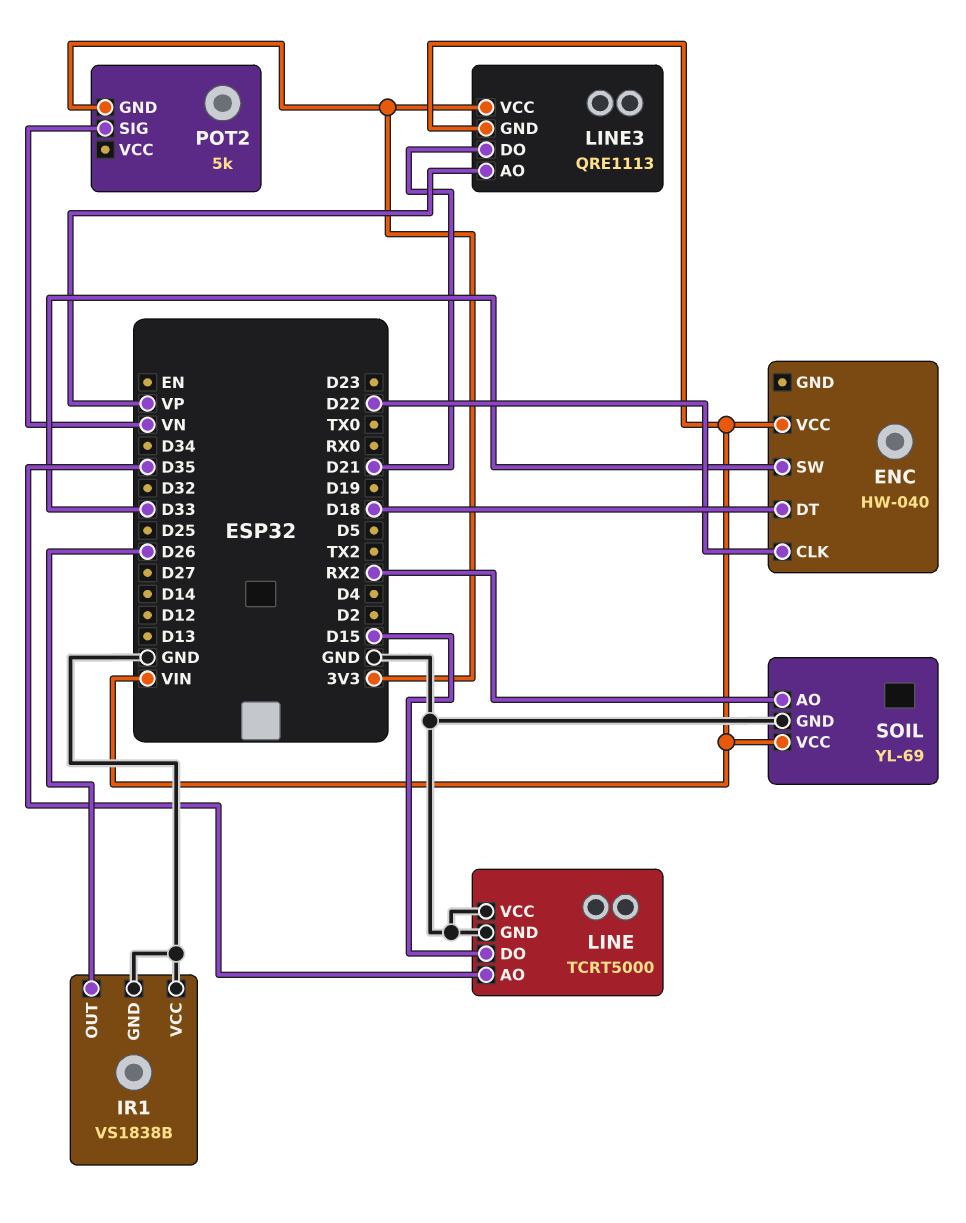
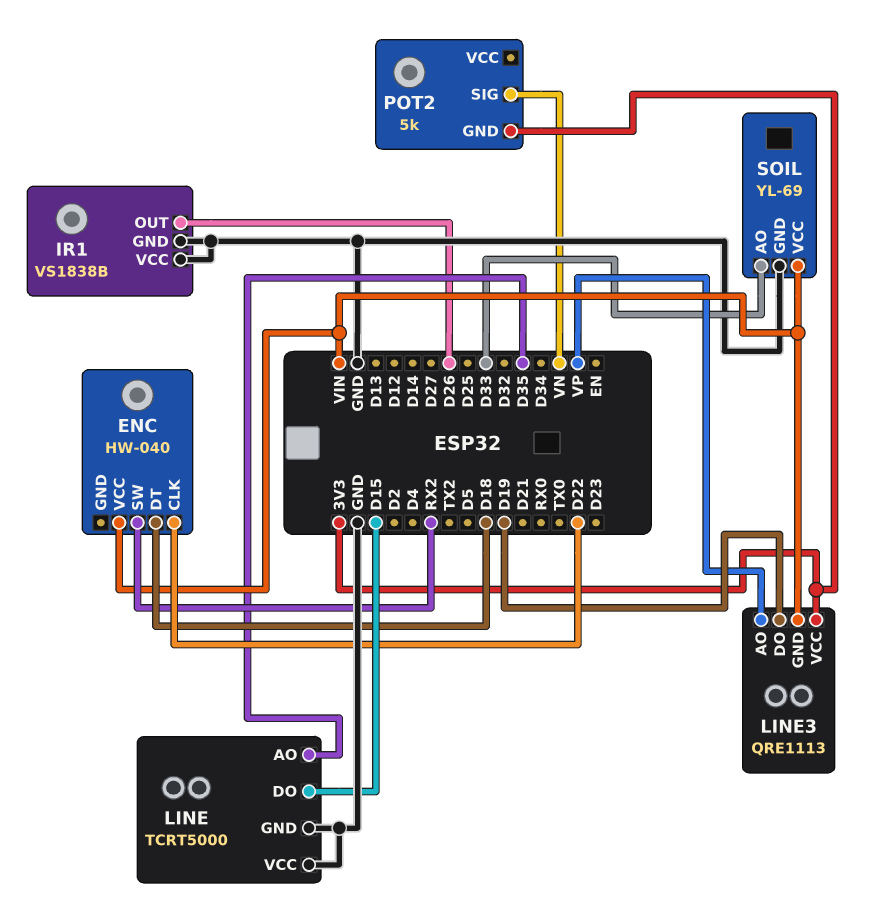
ENC pin SW: D33 -> RX2
LINE3 pin DO: D21 -> D19
SOIL pin AO: RX2 -> D33

